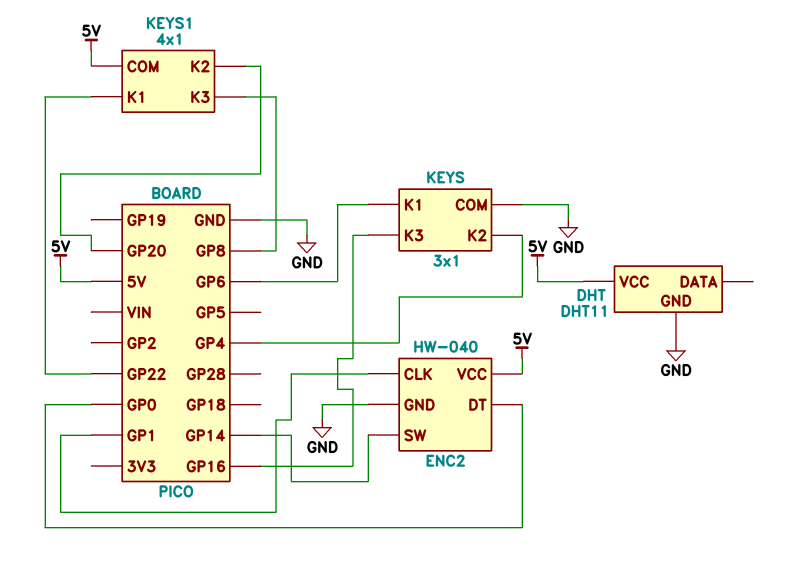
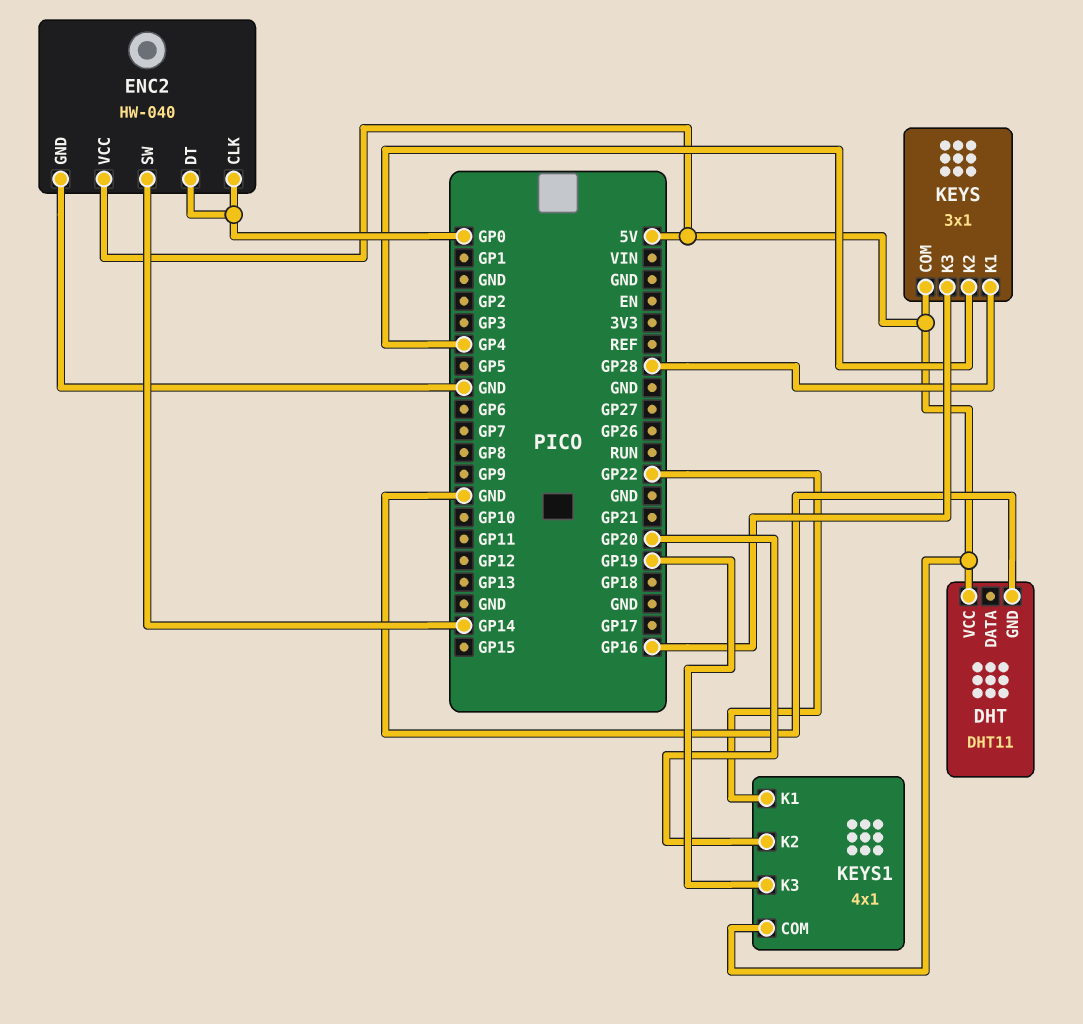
ENC2 pin CLK: GP1 -> GP0
KEYS pin COM: GND -> 5V
KEYS pin K1: GP6 -> GP28
KEYS1 pin K3: GP8 -> GP19

